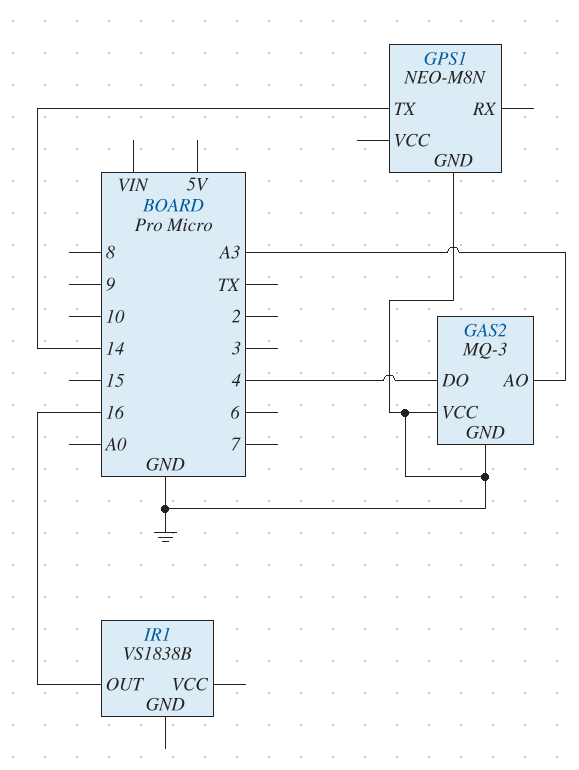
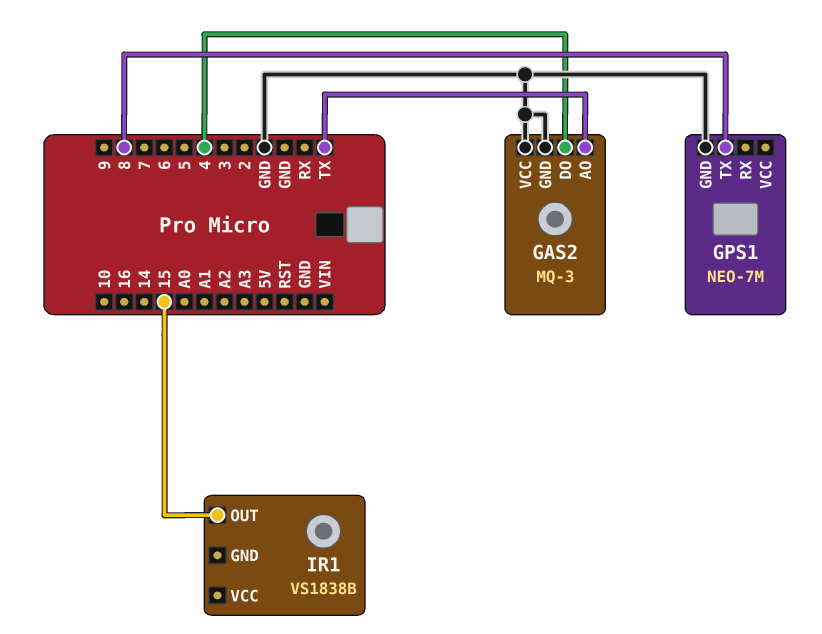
GAS2 pin AO: A3 -> TX
GPS1: NEO-M8N -> NEO-7M
GPS1 pin TX: 14 -> 8
IR1 pin OUT: 16 -> 15

